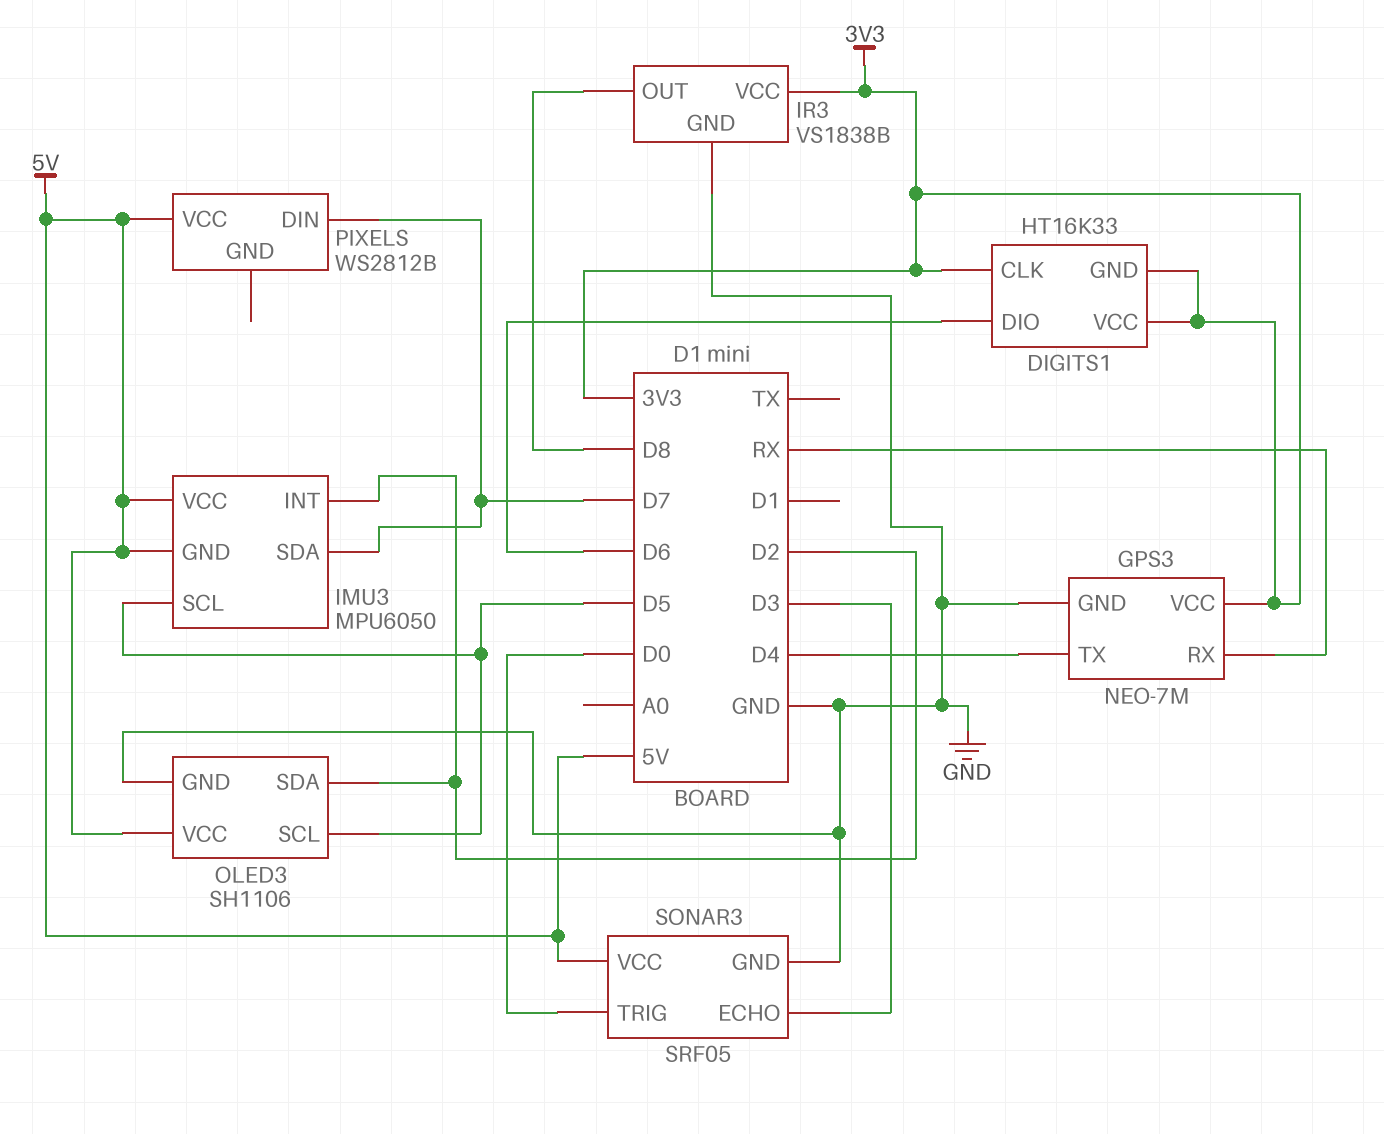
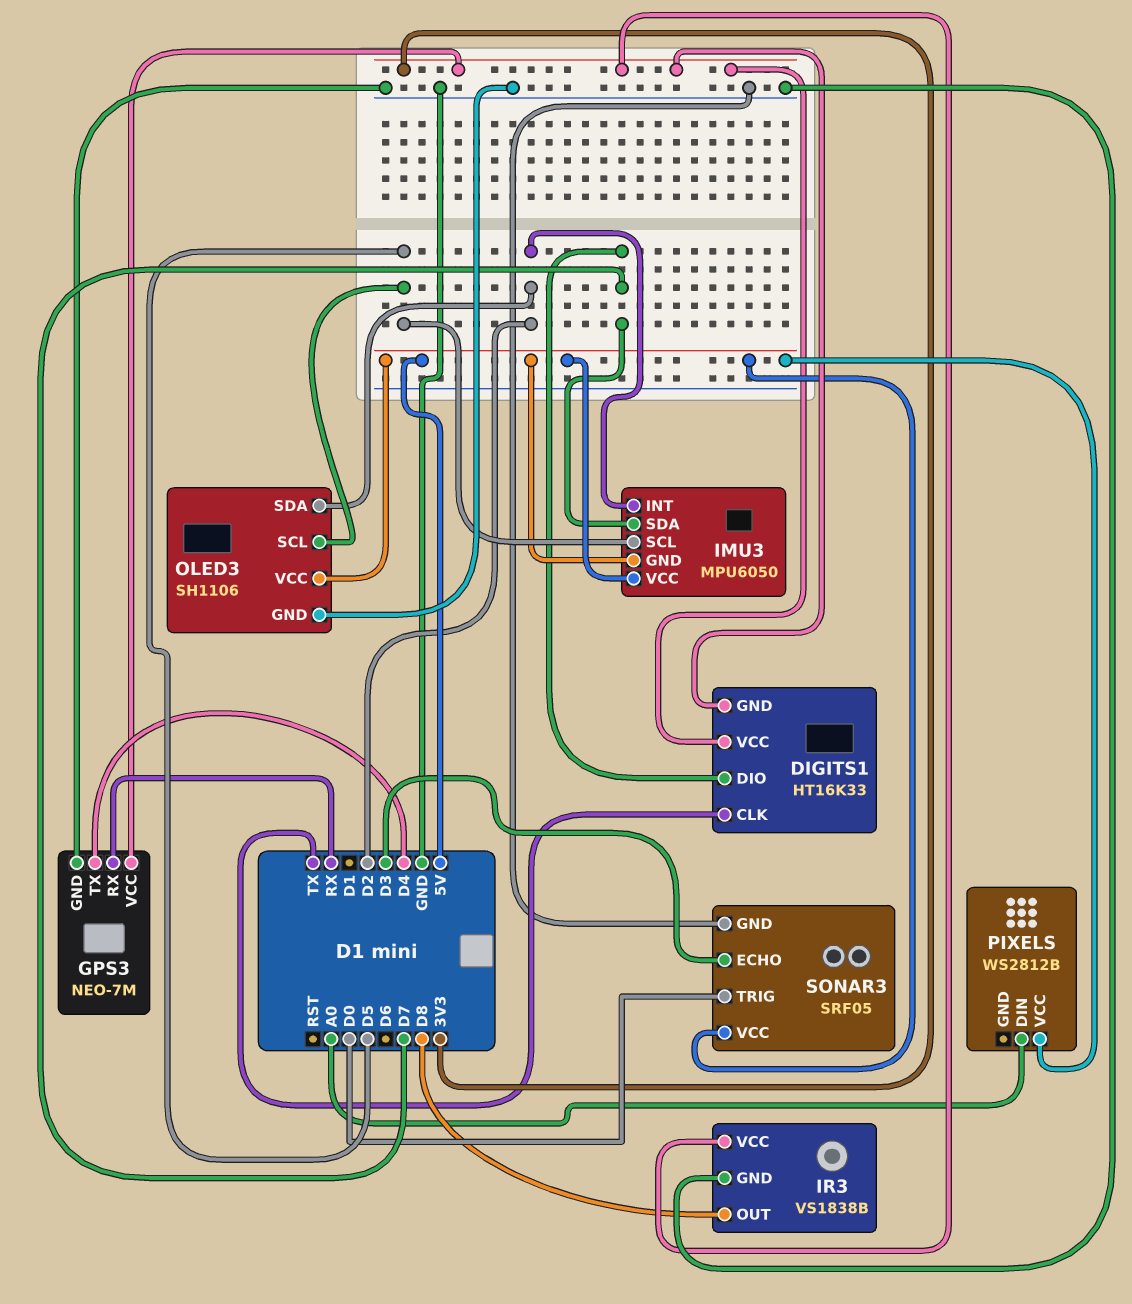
DIGITS1 pin CLK: 3V3 -> TX
DIGITS1 pin DIO: D6 -> D7
PIXELS pin DIN: D7 -> A0

